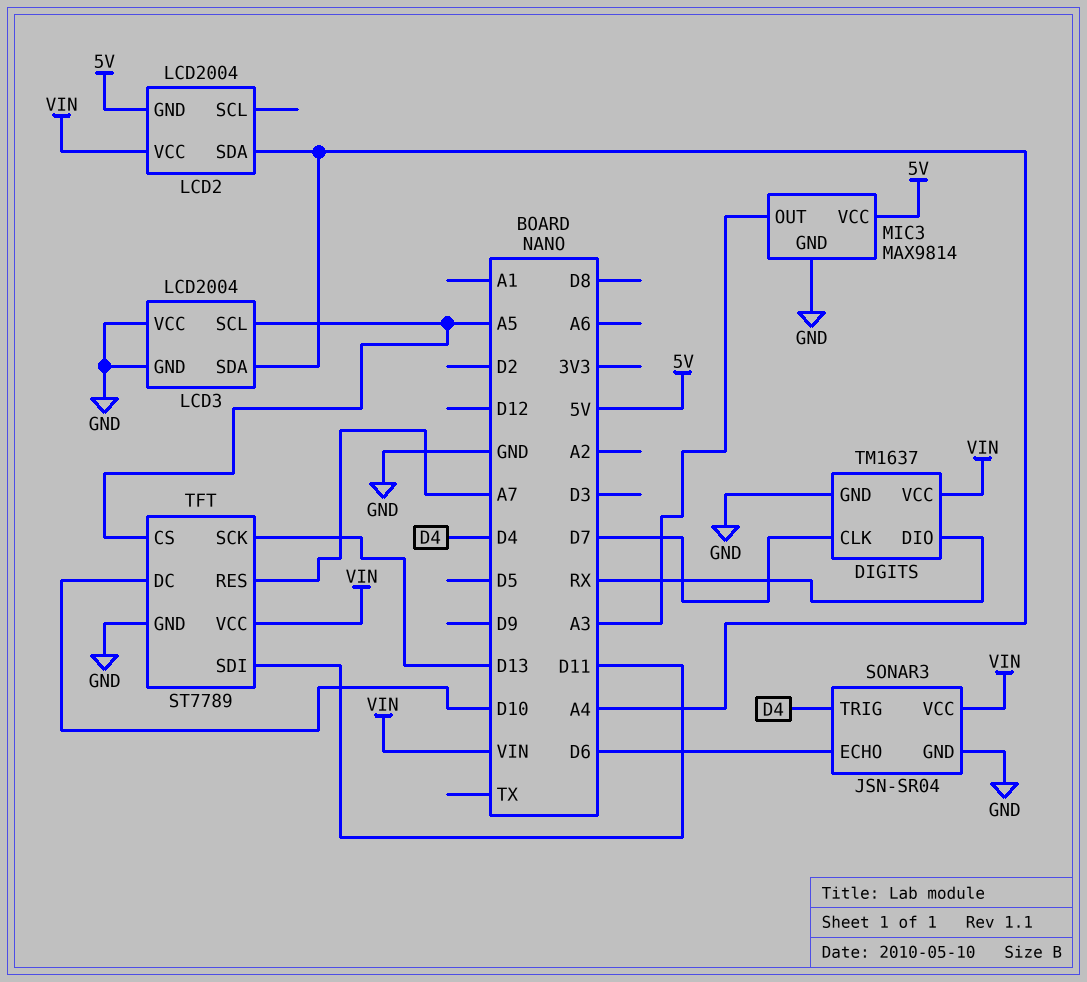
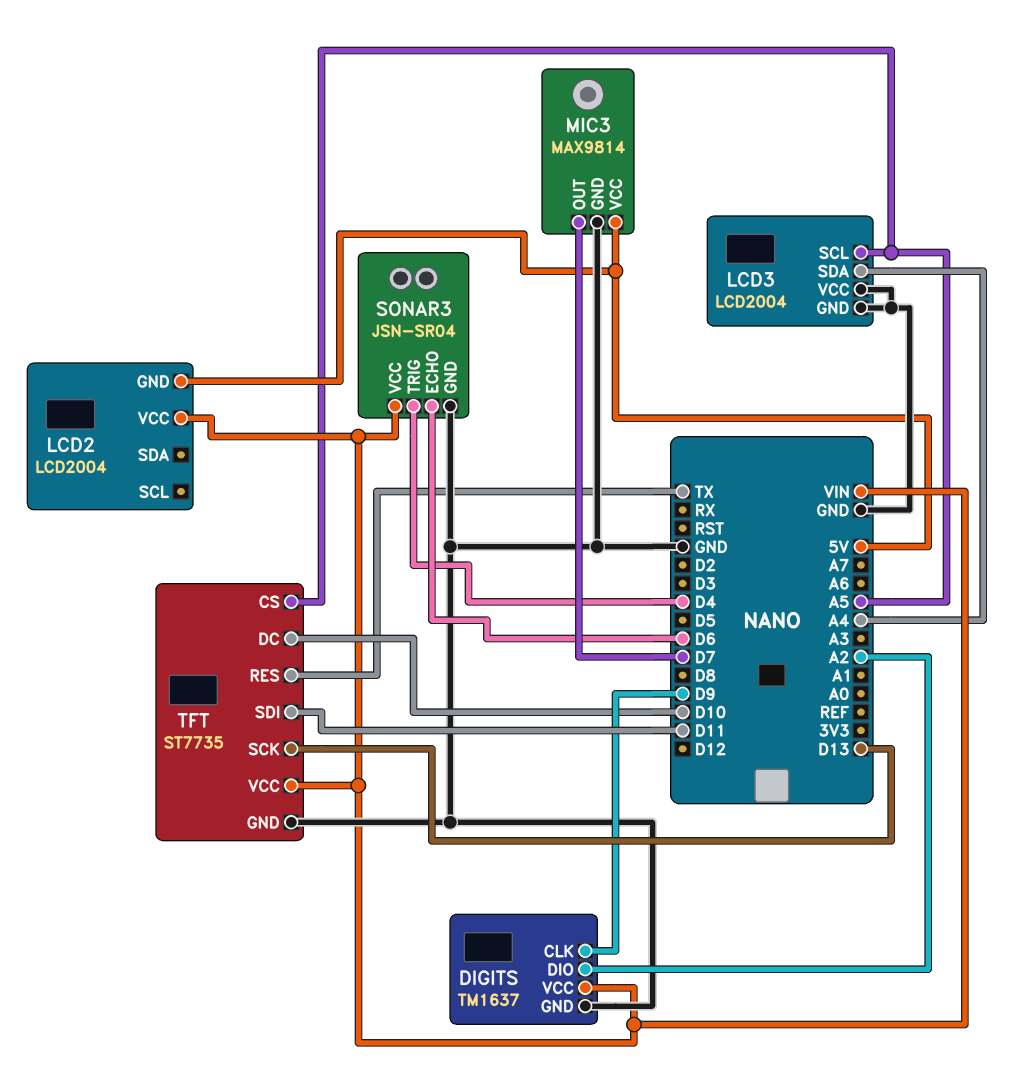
DIGITS pin CLK: D7 -> D9
DIGITS pin DIO: RX -> A2
LCD2 pin SDA: A4 -> none
MIC3 pin OUT: A3 -> D7
TFT: ST7789 -> ST7735
TFT pin RES: A7 -> TX

